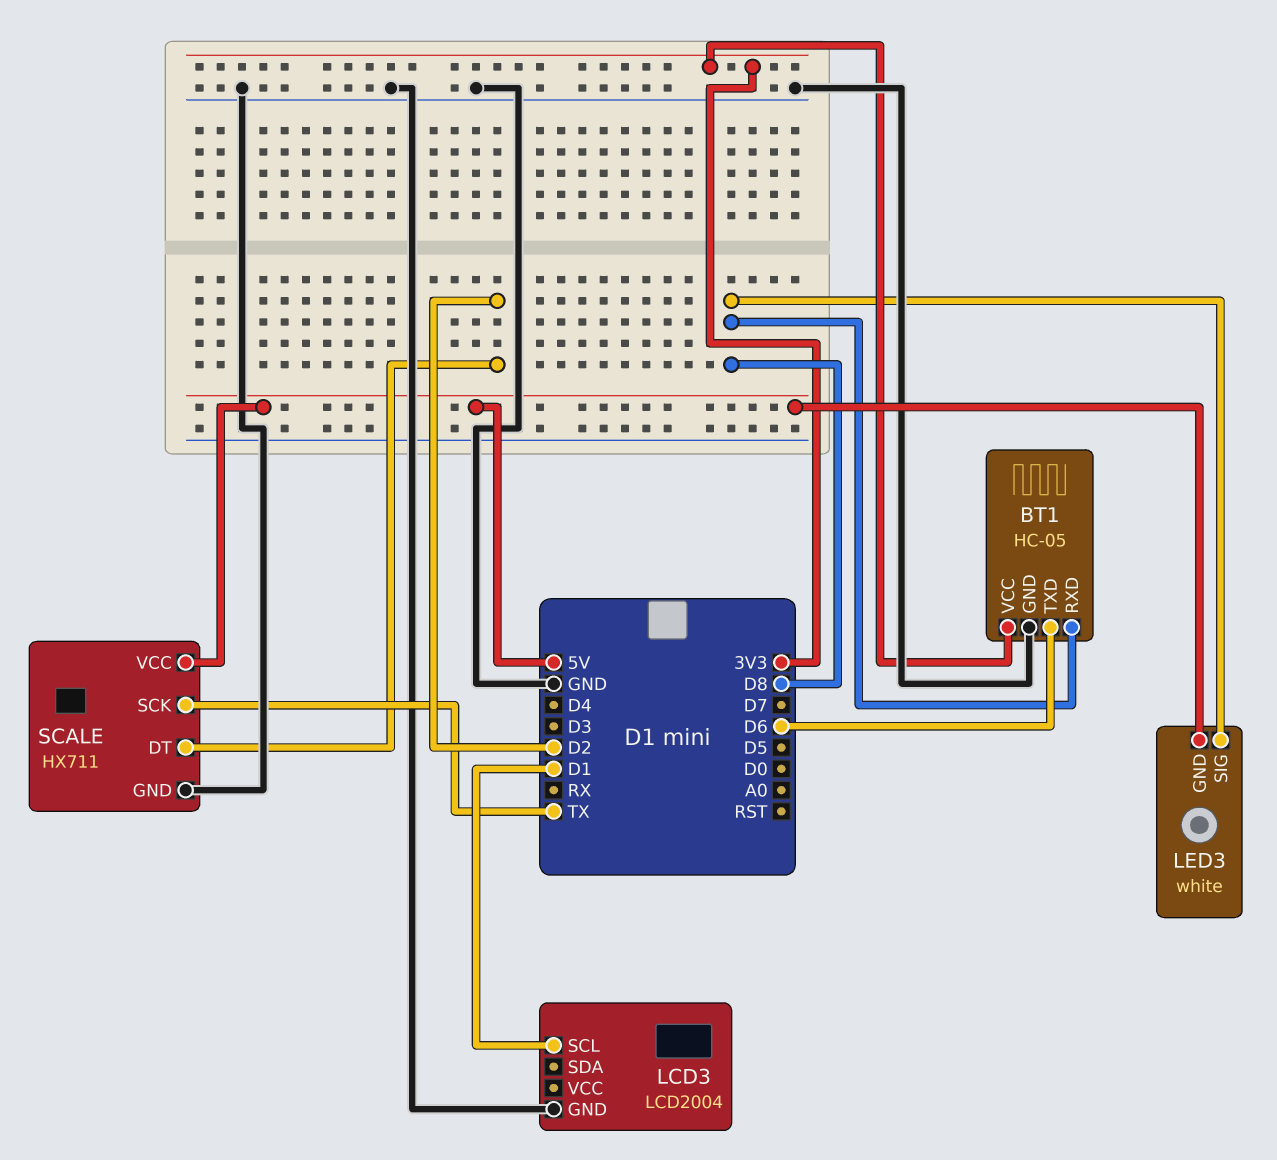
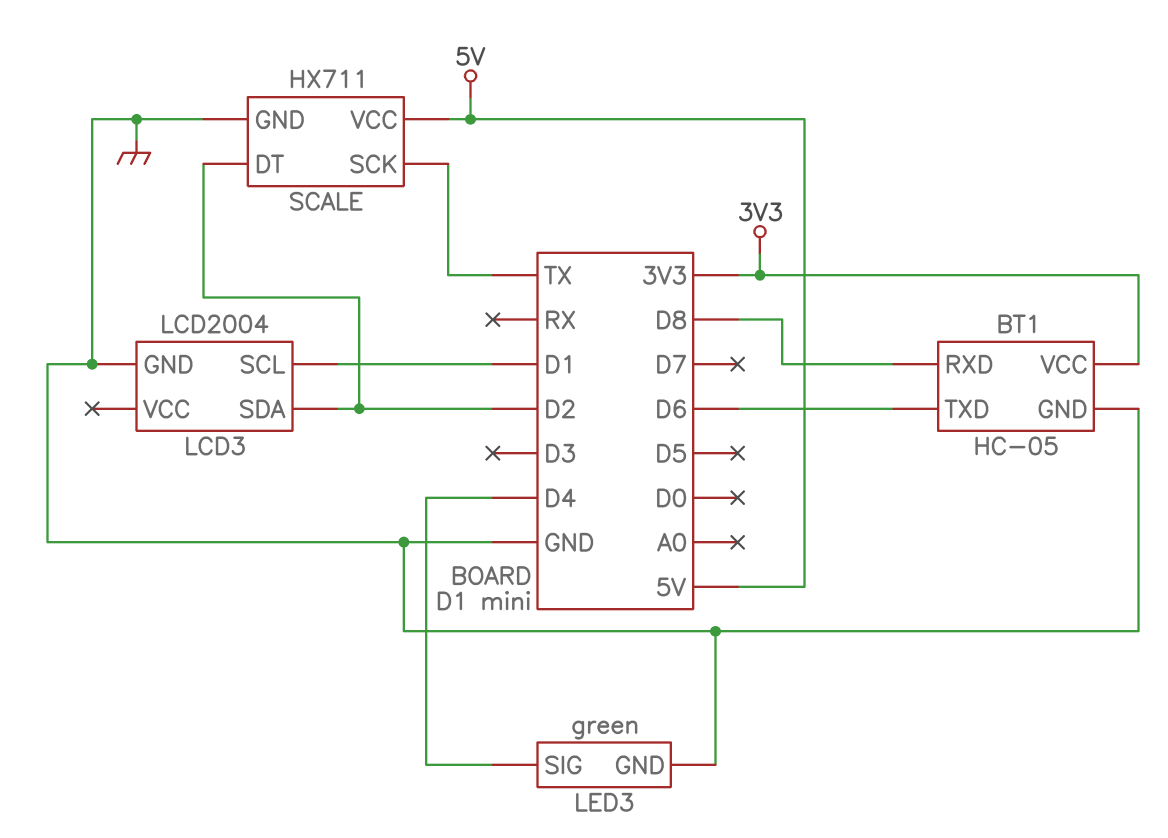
LCD3 pin SDA: none -> D2
LED3: white -> green
LED3 pin GND: 5V -> GND
LED3 pin SIG: D8 -> D4

